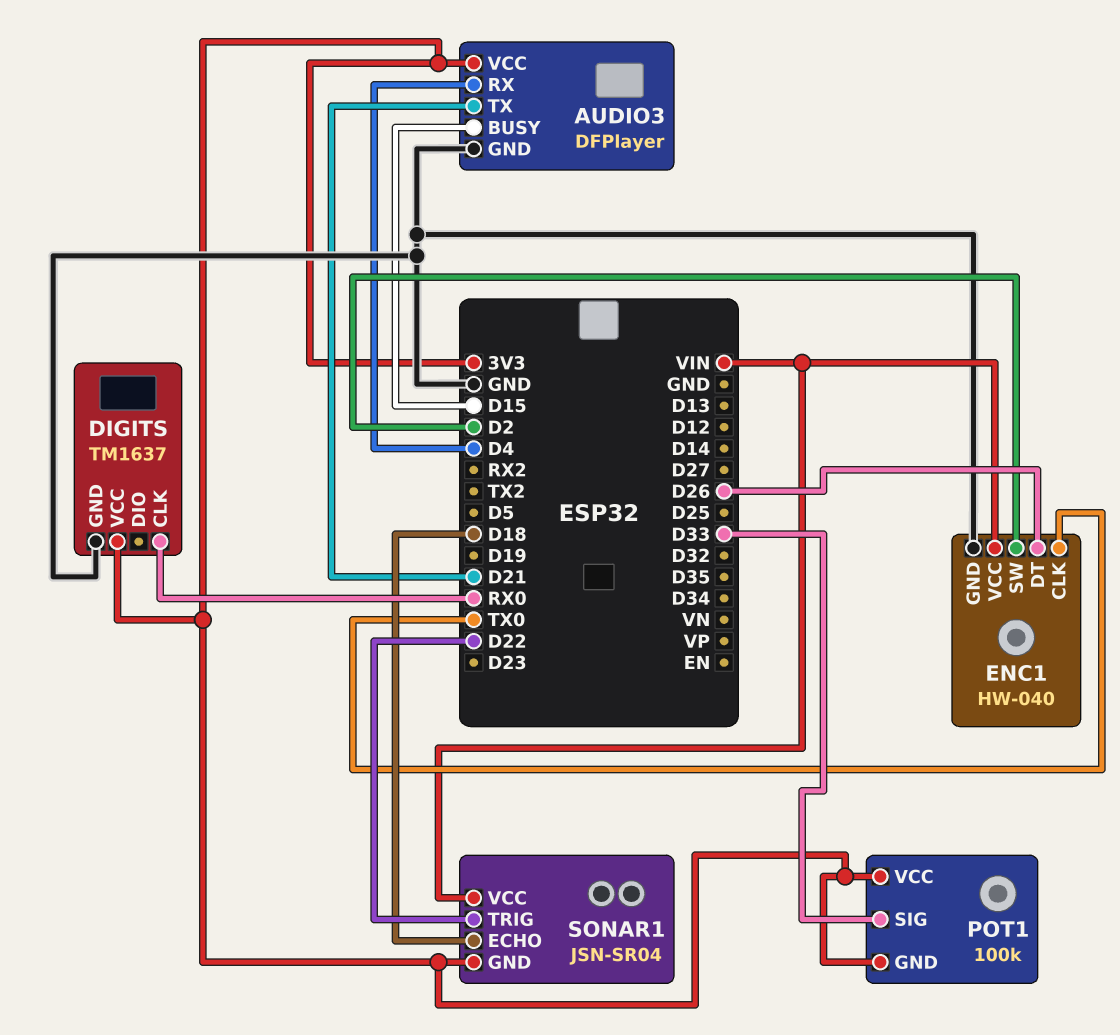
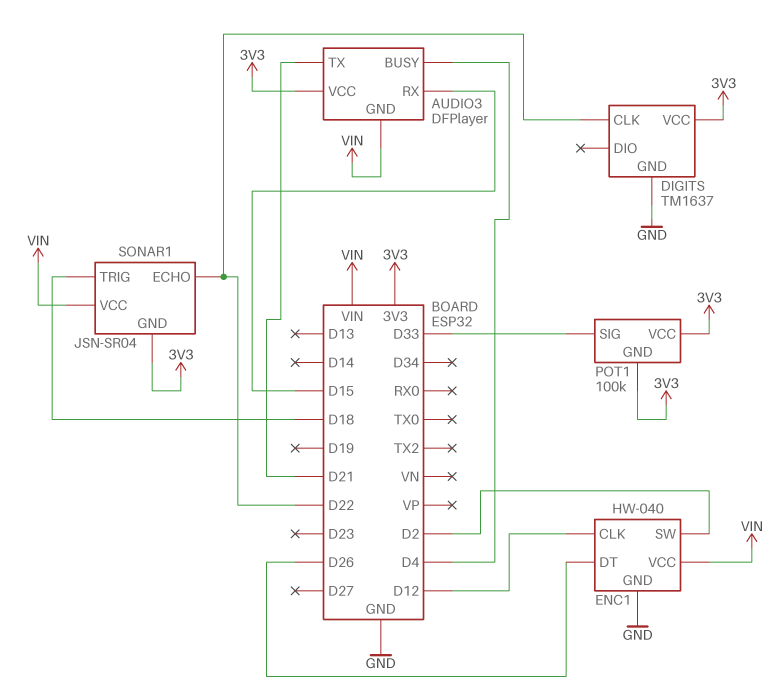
AUDIO3 pin BUSY: D15 -> D4
AUDIO3 pin GND: GND -> VIN
AUDIO3 pin RX: D4 -> D15
DIGITS pin CLK: RX0 -> D22
ENC1 pin CLK: TX0 -> D12
SONAR1 pin ECHO: D18 -> D22
SONAR1 pin TRIG: D22 -> D18

